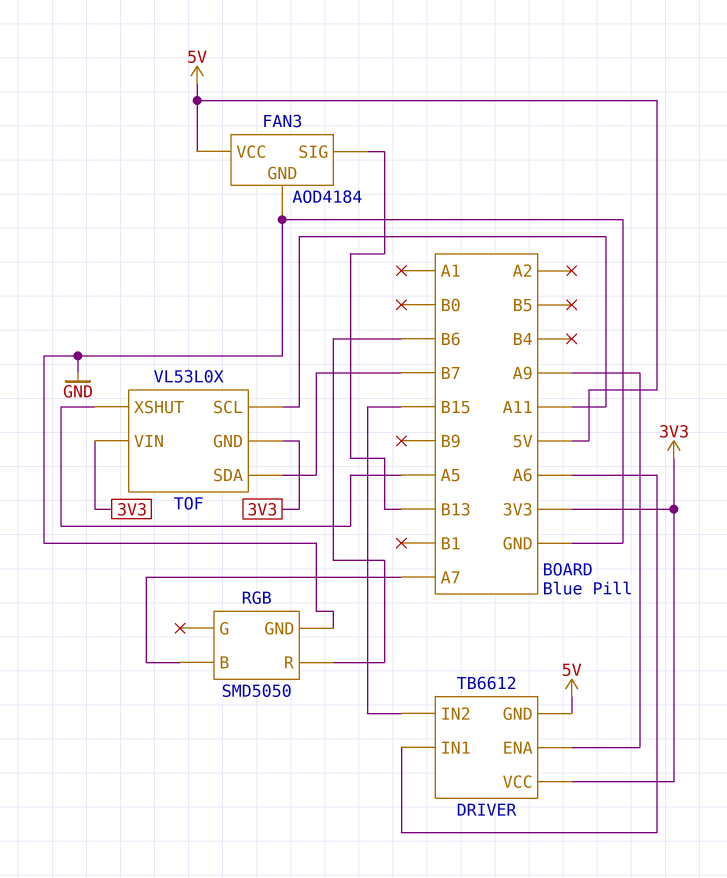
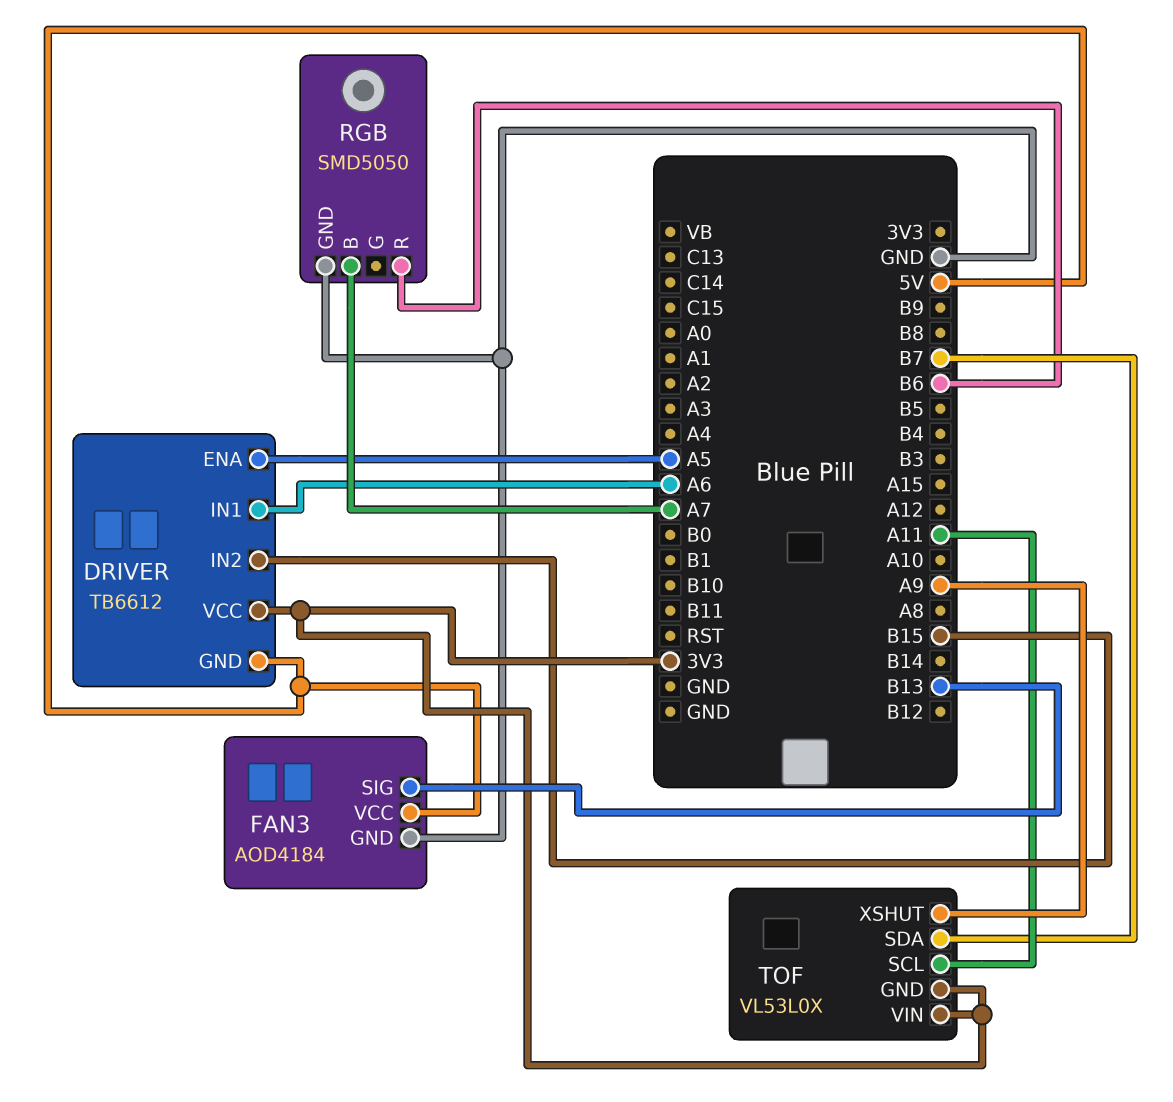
DRIVER pin ENA: A9 -> A5
TOF pin XSHUT: A5 -> A9

